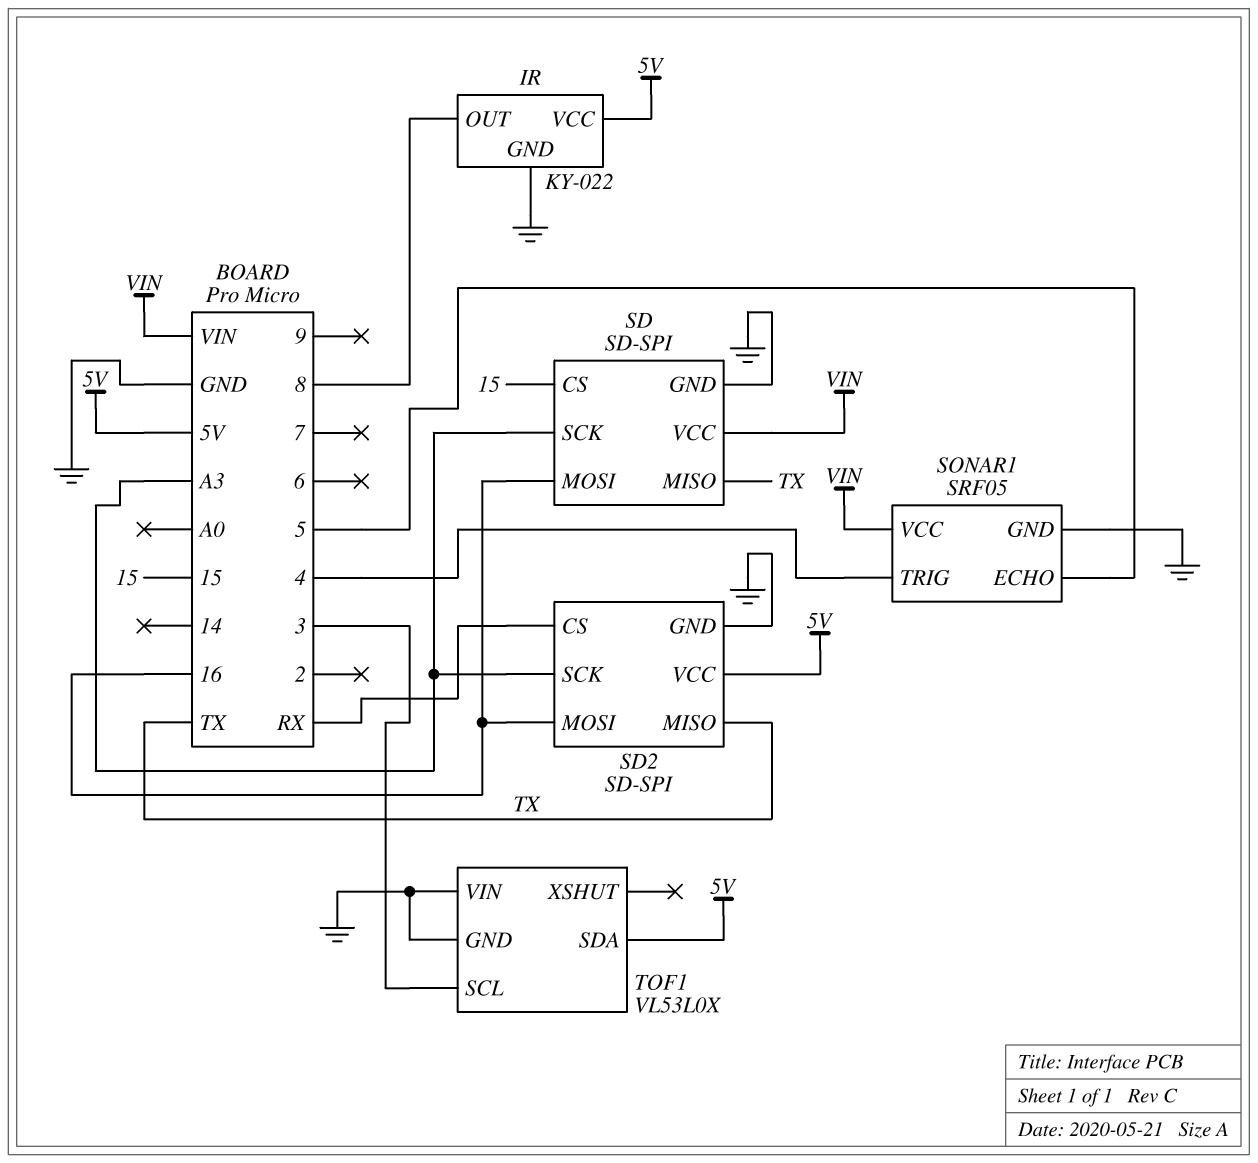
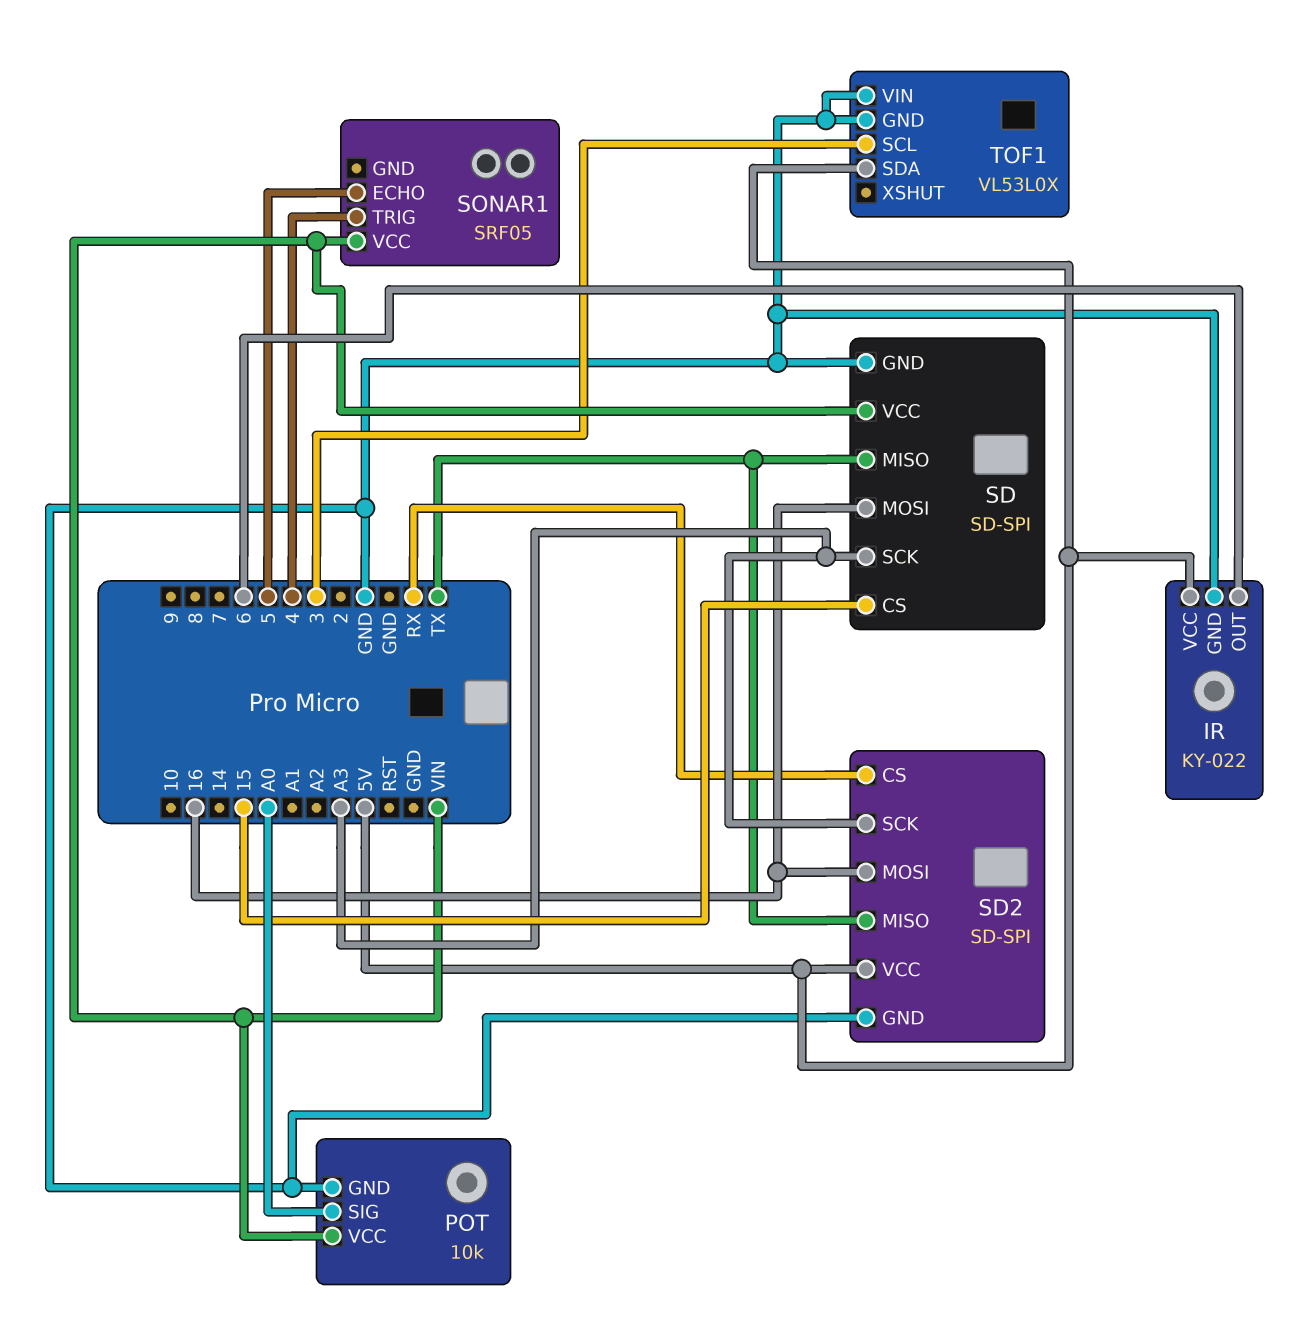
IR pin OUT: 8 -> 6
POT: none -> 10k
POT pin GND: none -> GND
POT pin SIG: none -> A0
POT pin VCC: none -> VIN
SONAR1 pin GND: GND -> none

